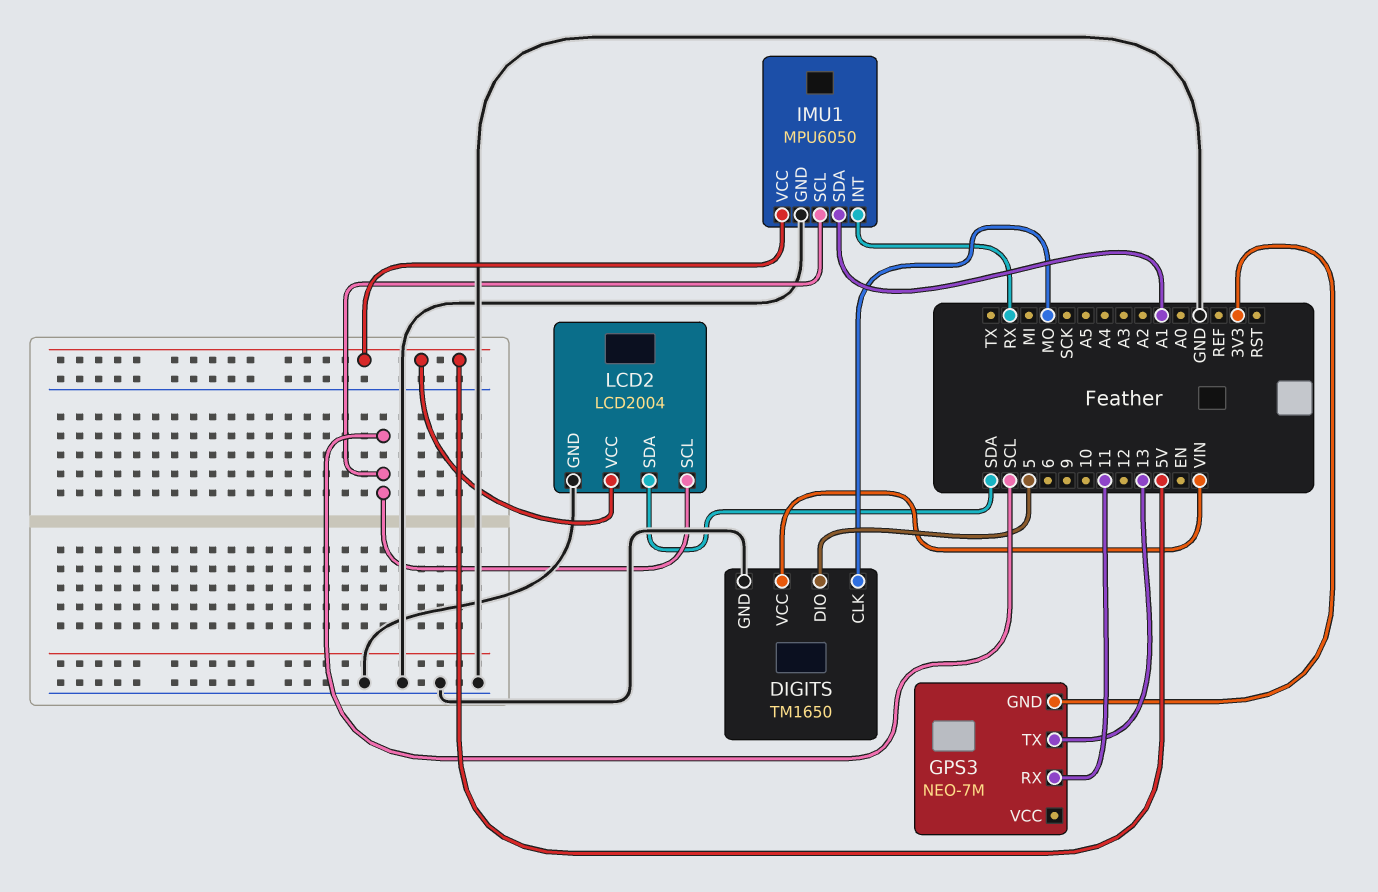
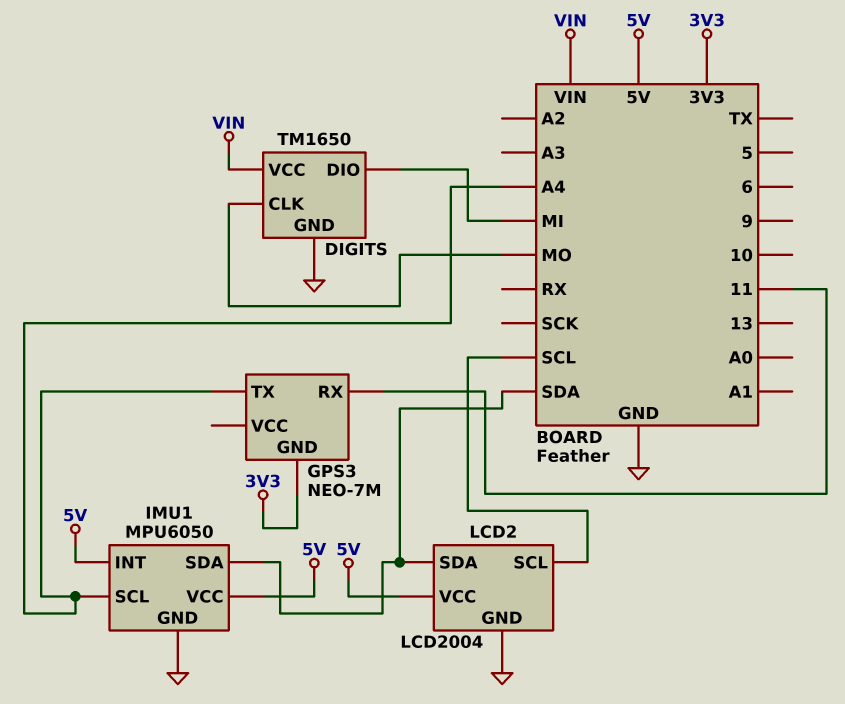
DIGITS pin DIO: 5 -> MI
GPS3 pin TX: 13 -> A4
IMU1 pin INT: RX -> 5V
IMU1 pin SCL: SCL -> A4
IMU1 pin SDA: A1 -> SDA

